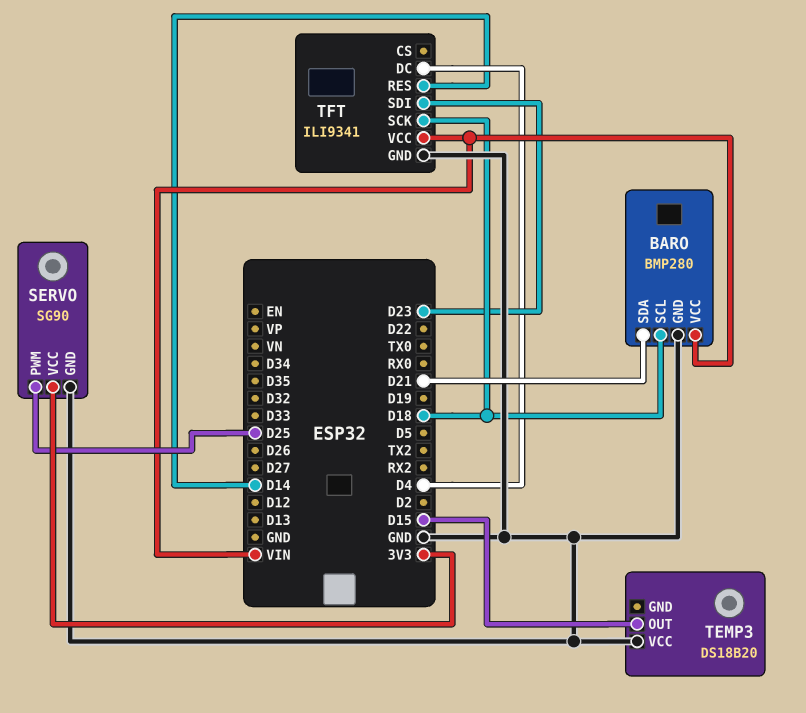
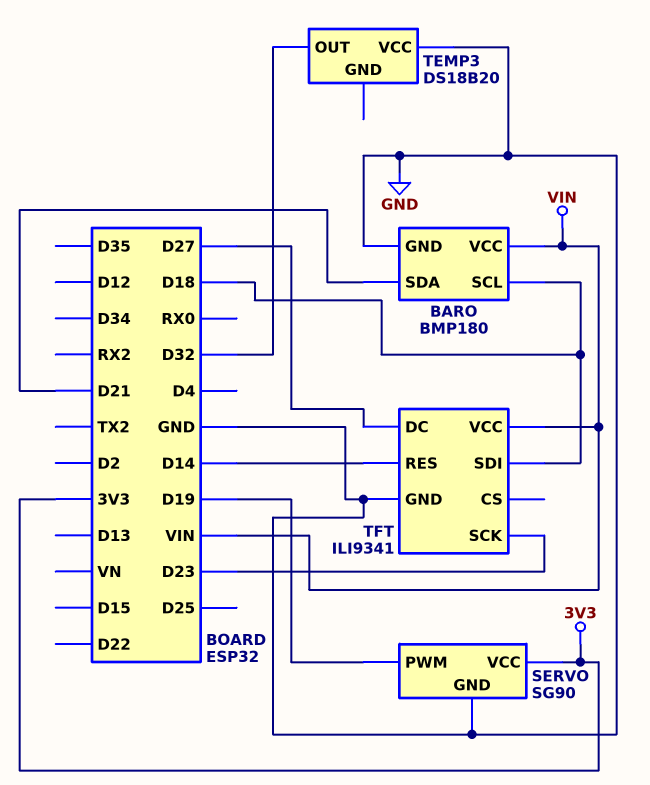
BARO: BMP280 -> BMP180
SERVO pin PWM: D25 -> D19
TEMP3 pin OUT: D15 -> D32
TFT pin DC: D4 -> D27
TFT pin SCK: D18 -> D23
TFT pin SDI: D23 -> D18

